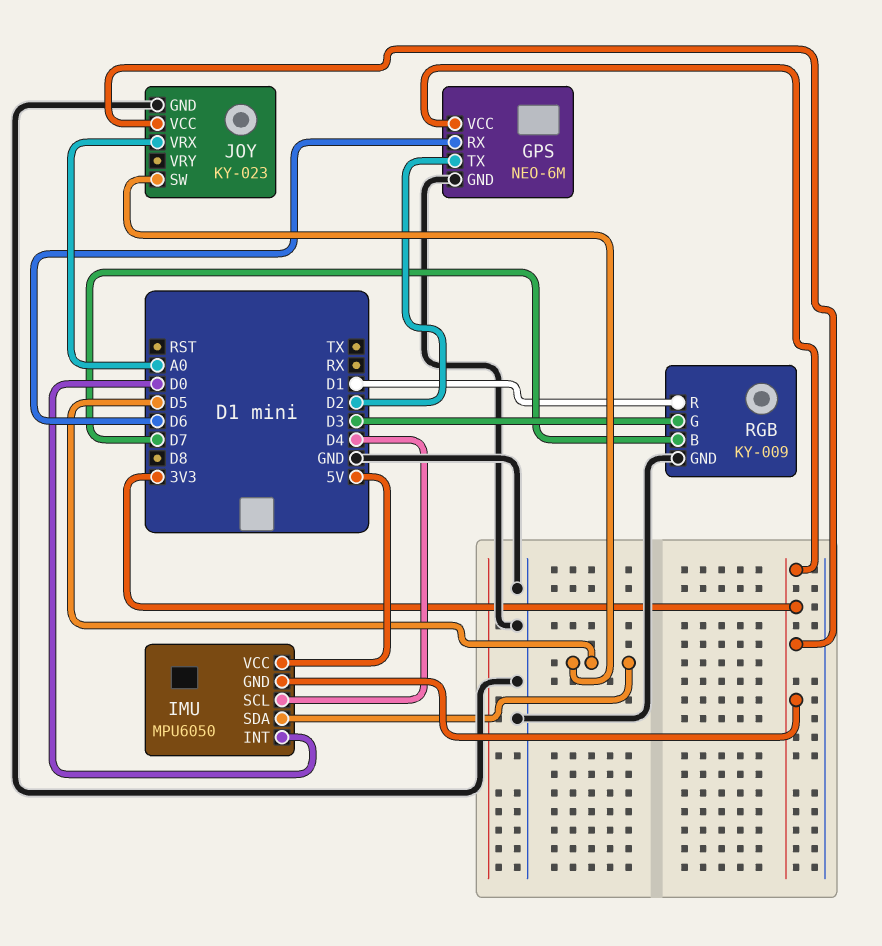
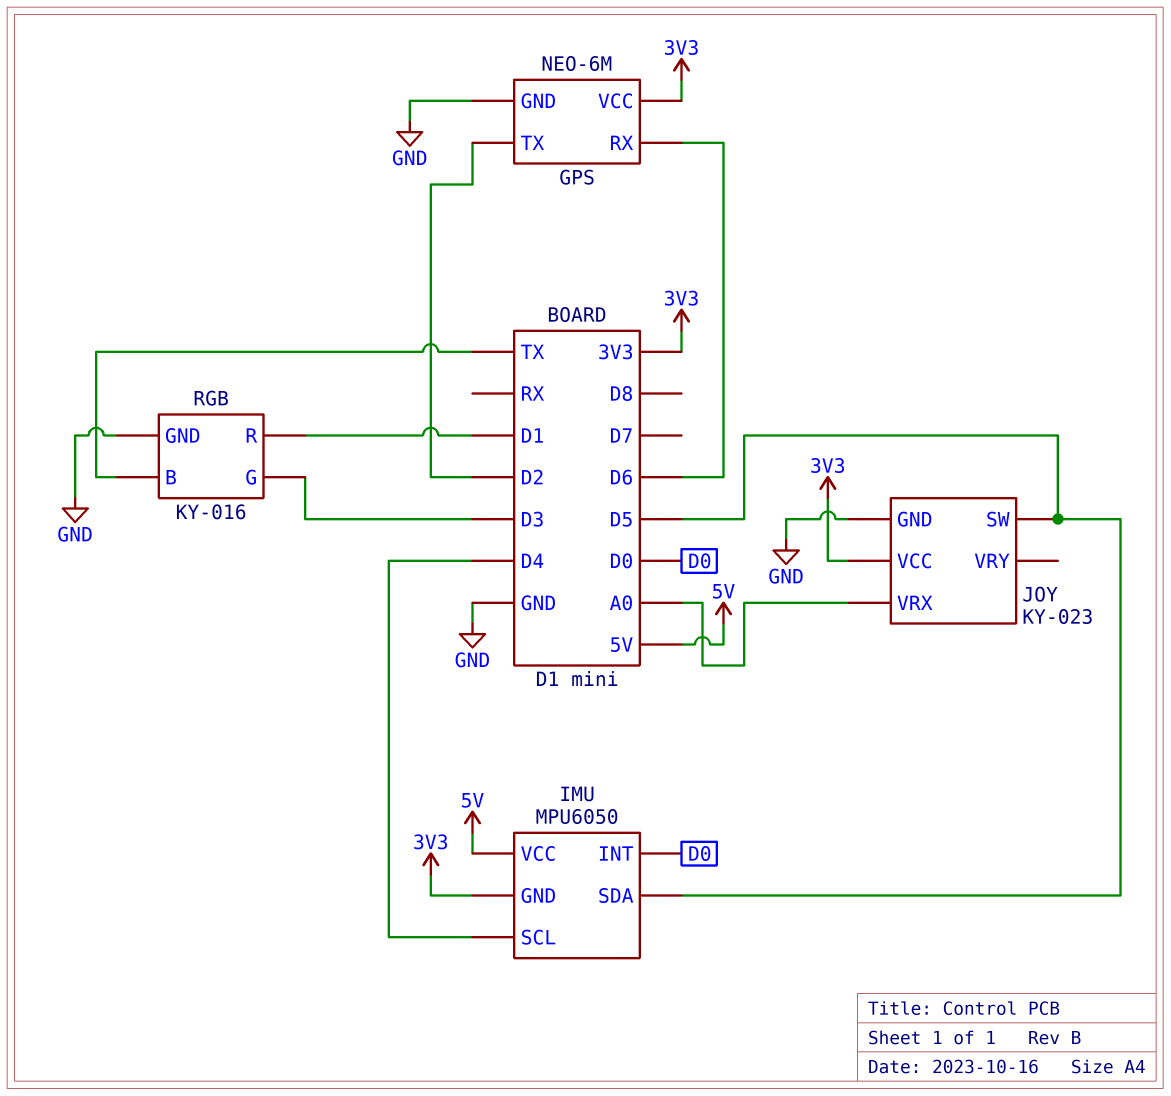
RGB: KY-009 -> KY-016
RGB pin B: D7 -> TX

